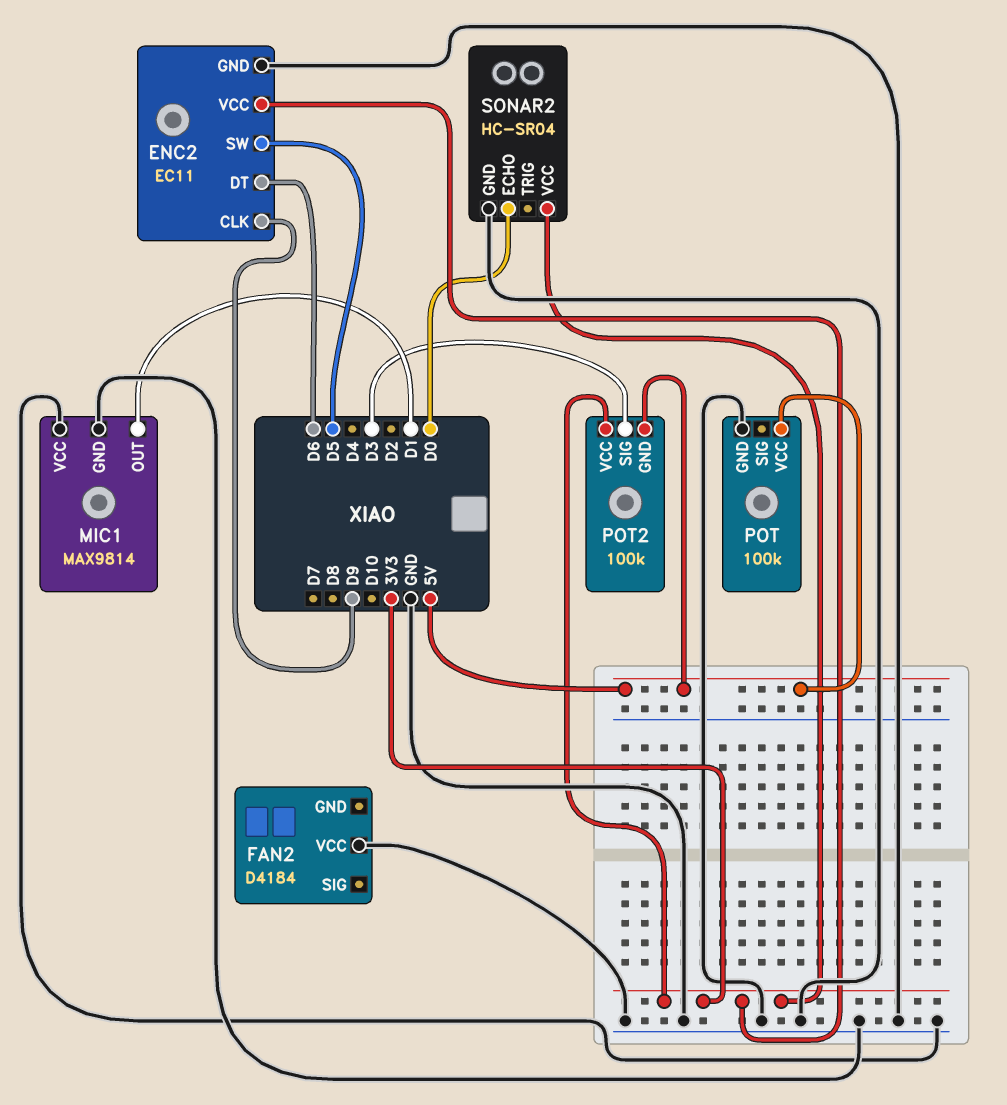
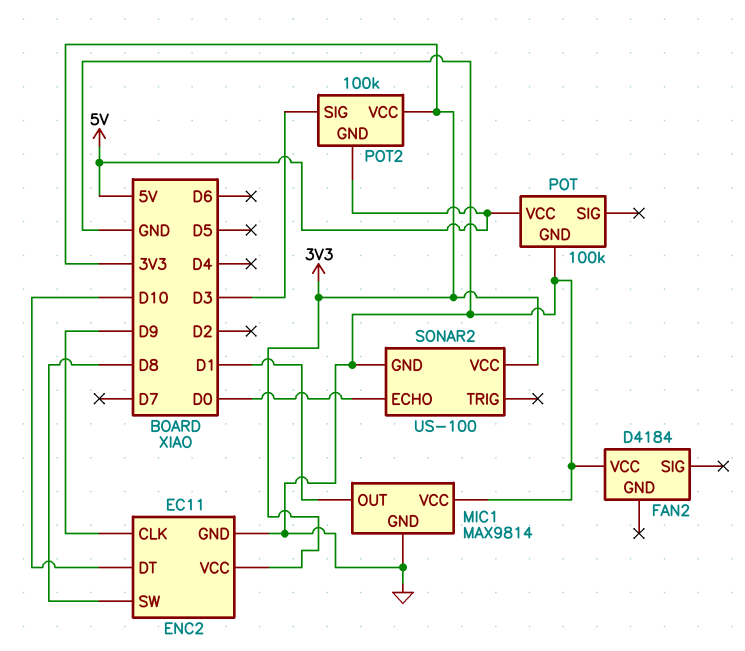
ENC2 pin DT: D6 -> D10
ENC2 pin SW: D5 -> D8
SONAR2: HC-SR04 -> US-100

